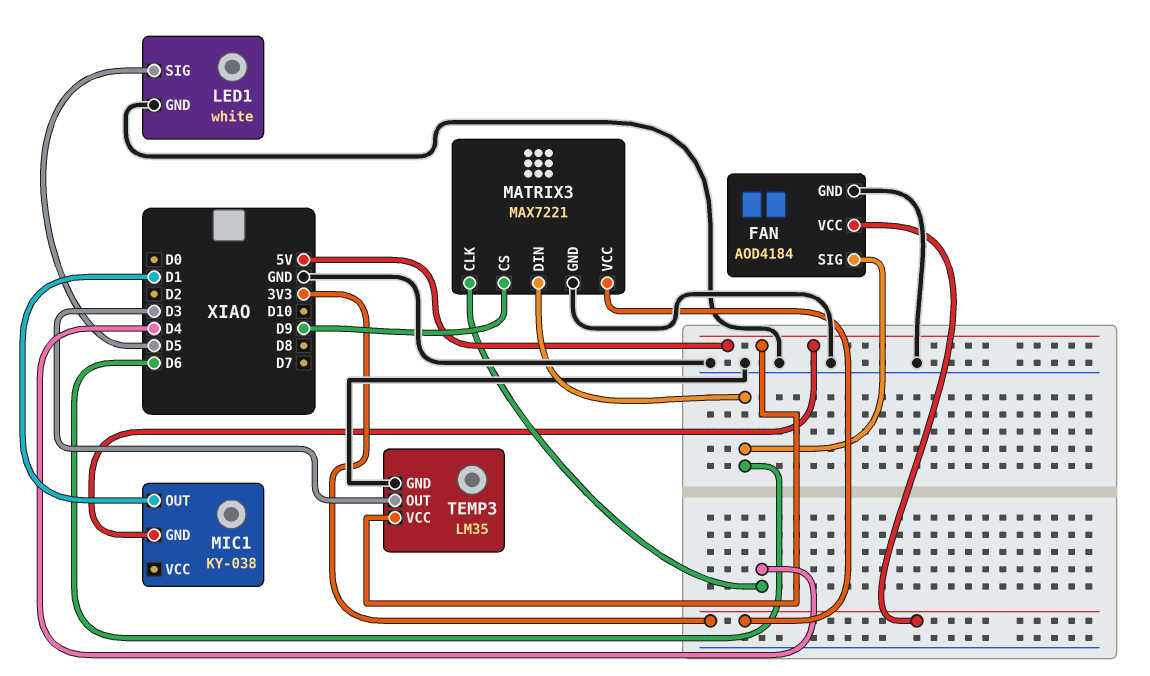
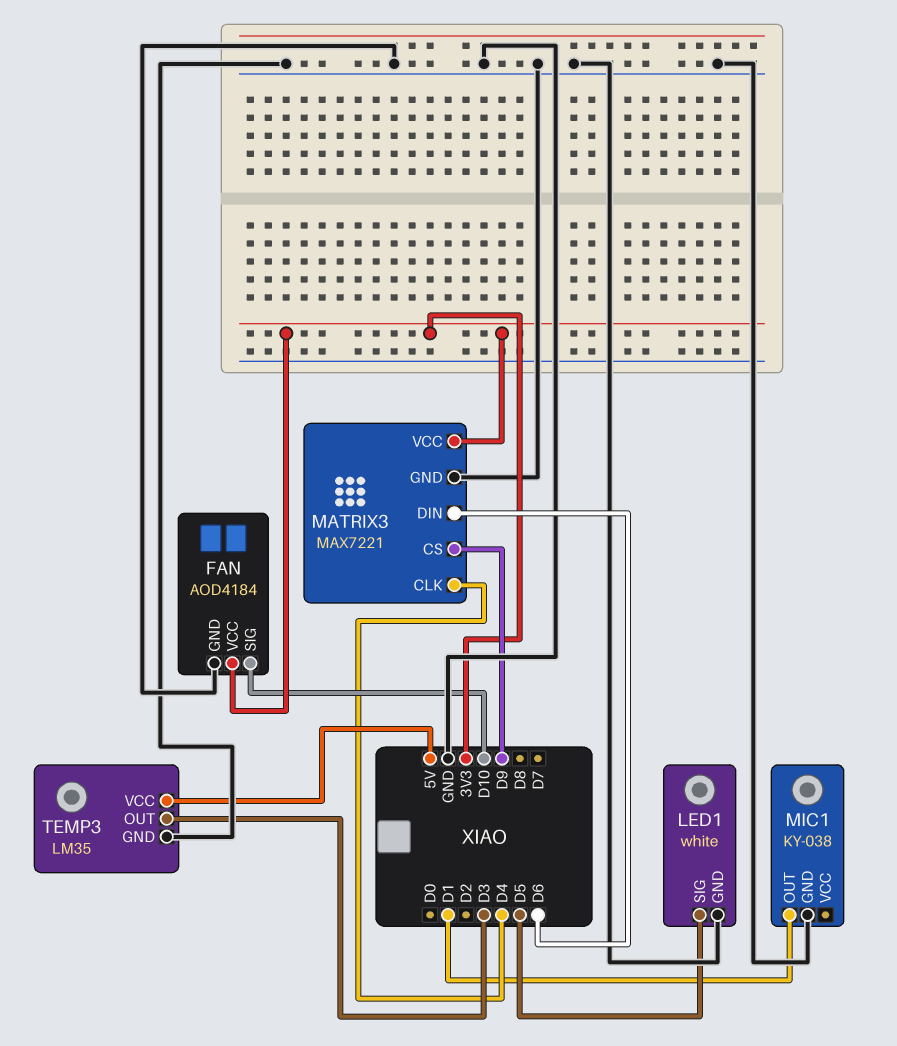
FAN pin SIG: D6 -> D10
MIC1 pin GND: 5V -> GND

